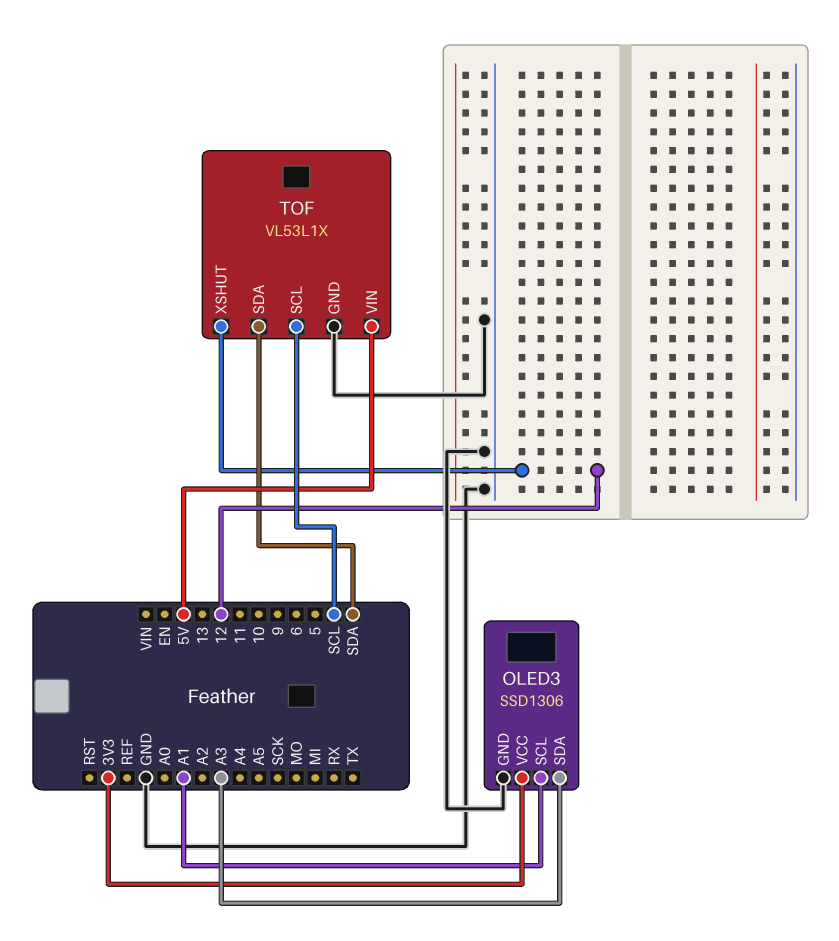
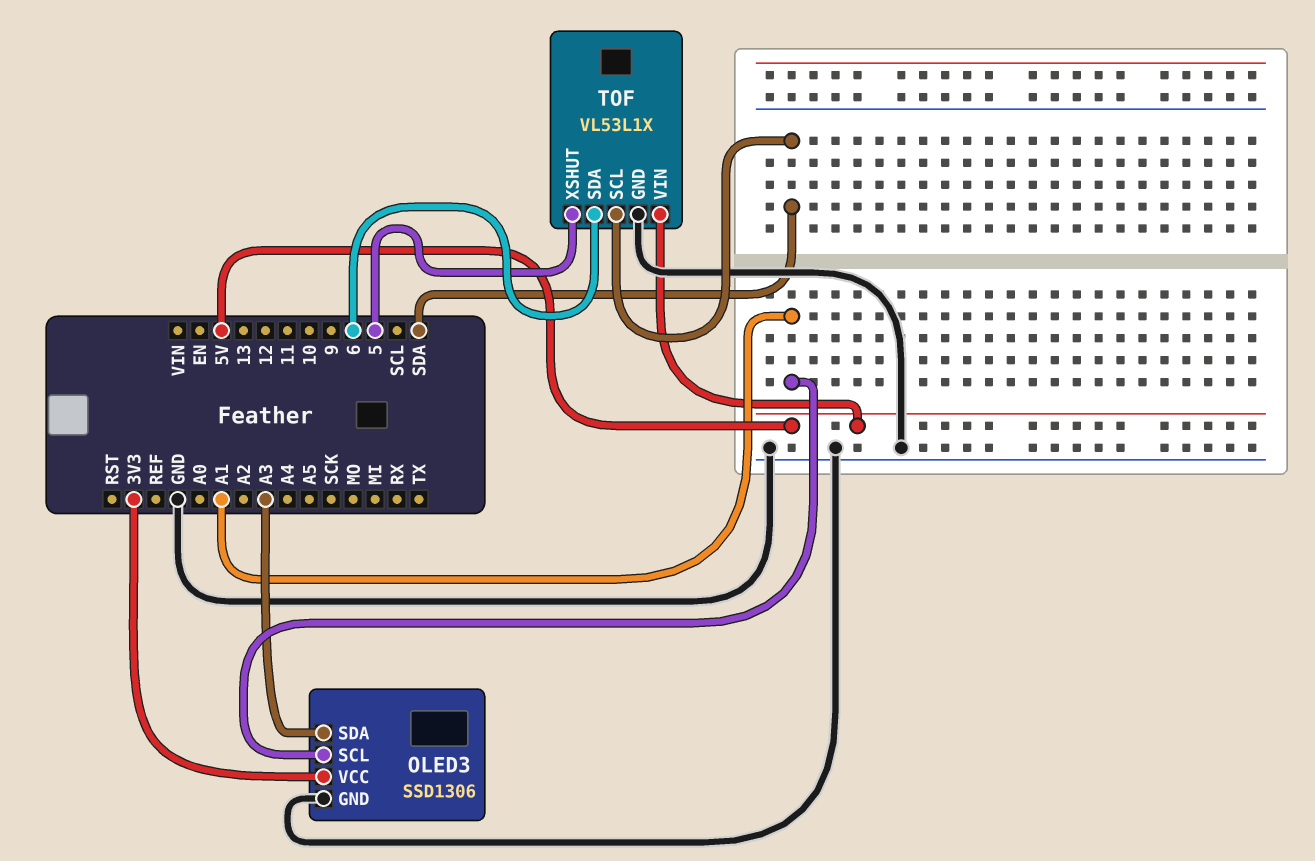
TOF pin SCL: SCL -> SDA
TOF pin SDA: SDA -> 6
TOF pin XSHUT: 12 -> 5

